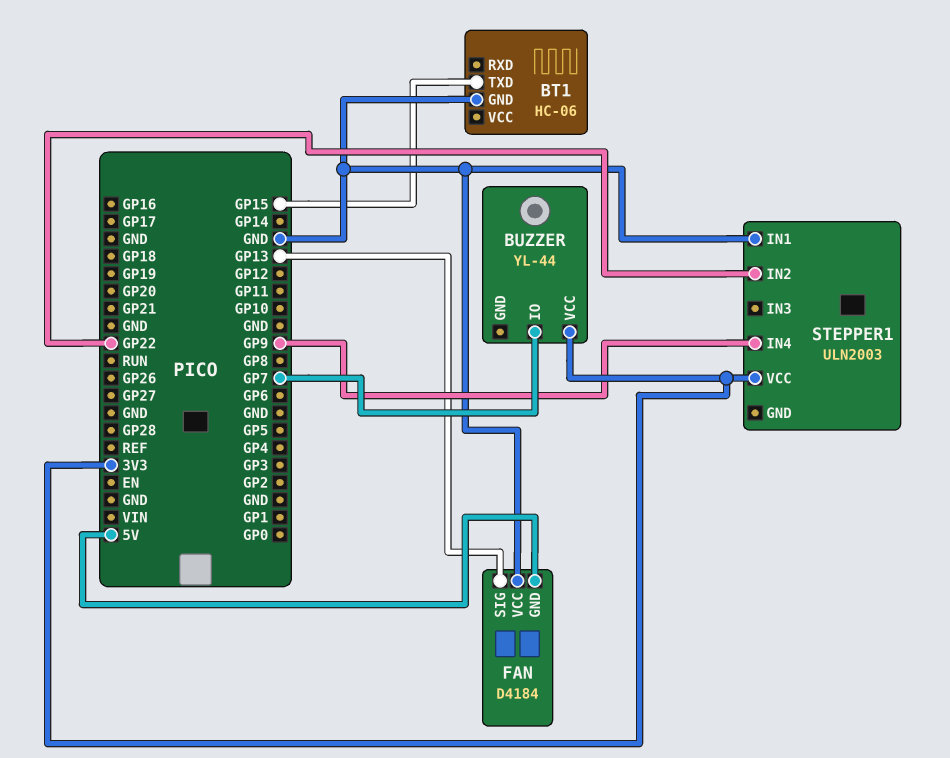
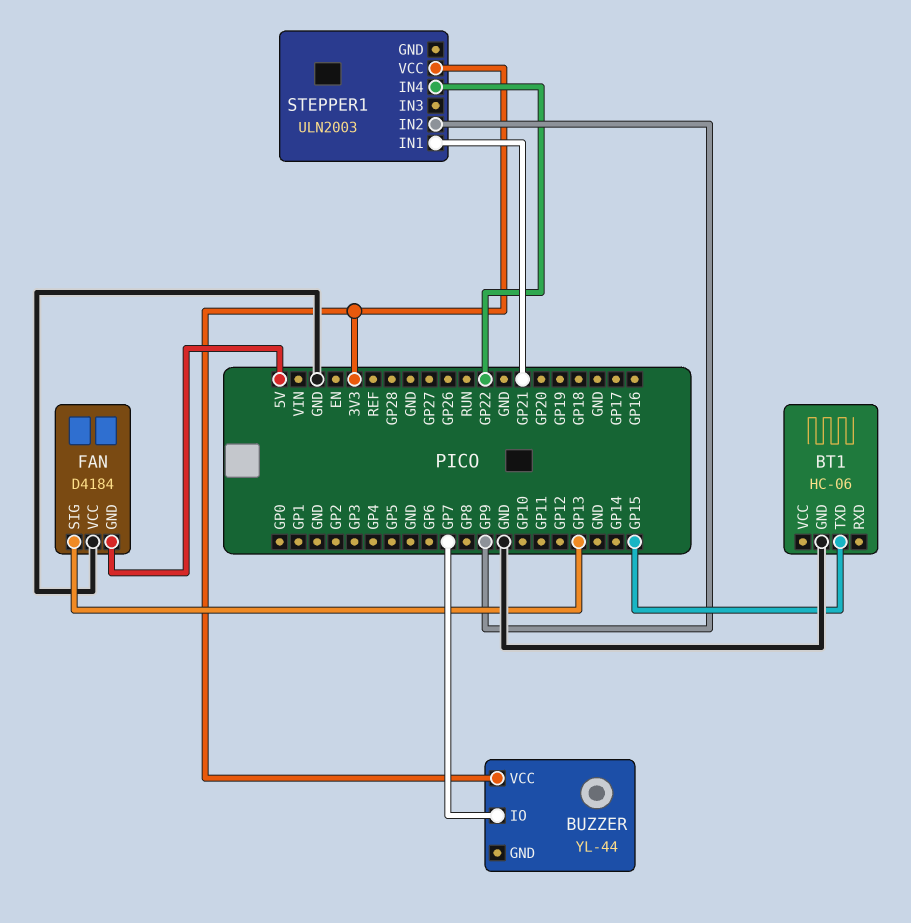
STEPPER1 pin IN1: GND -> GP21
STEPPER1 pin IN2: GP22 -> GP9
STEPPER1 pin IN4: GP9 -> GP22

